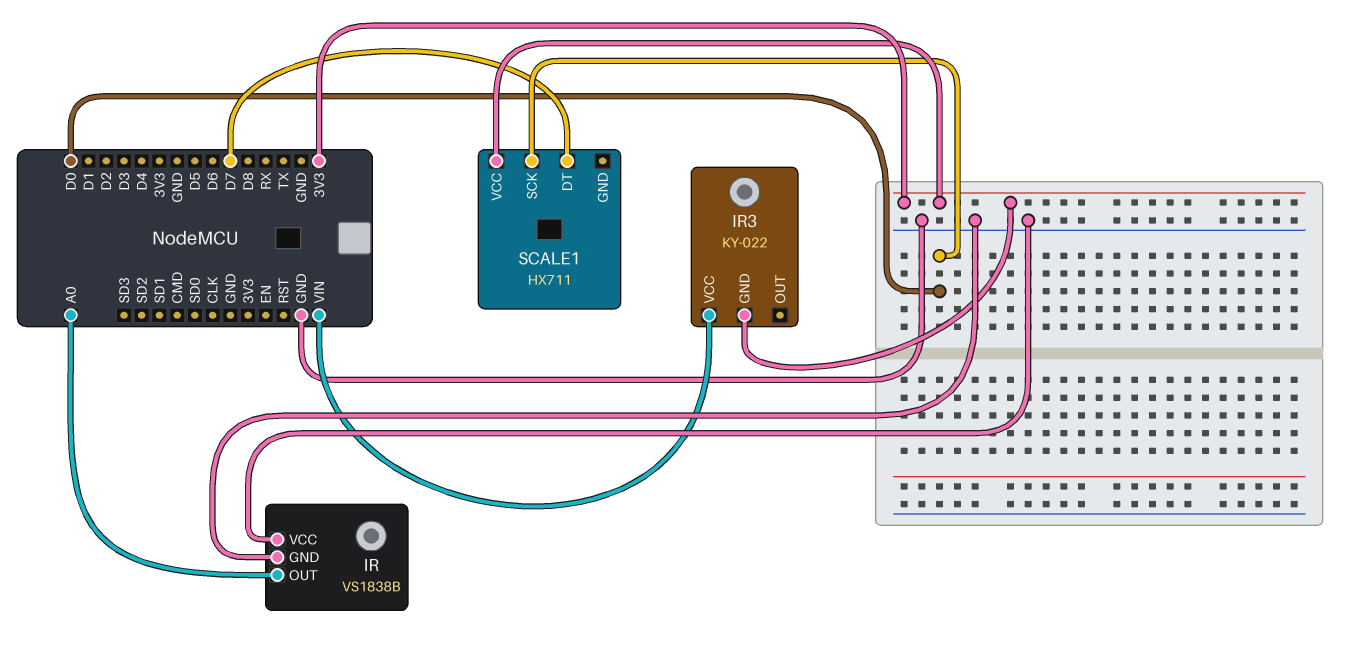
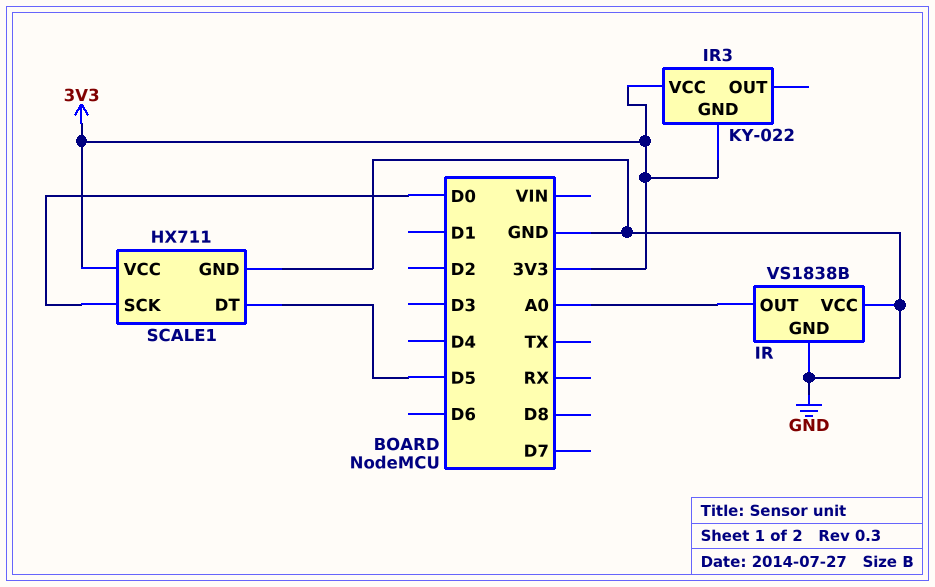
IR3 pin VCC: VIN -> 3V3
SCALE1 pin DT: D7 -> D5
SCALE1 pin GND: none -> GND

